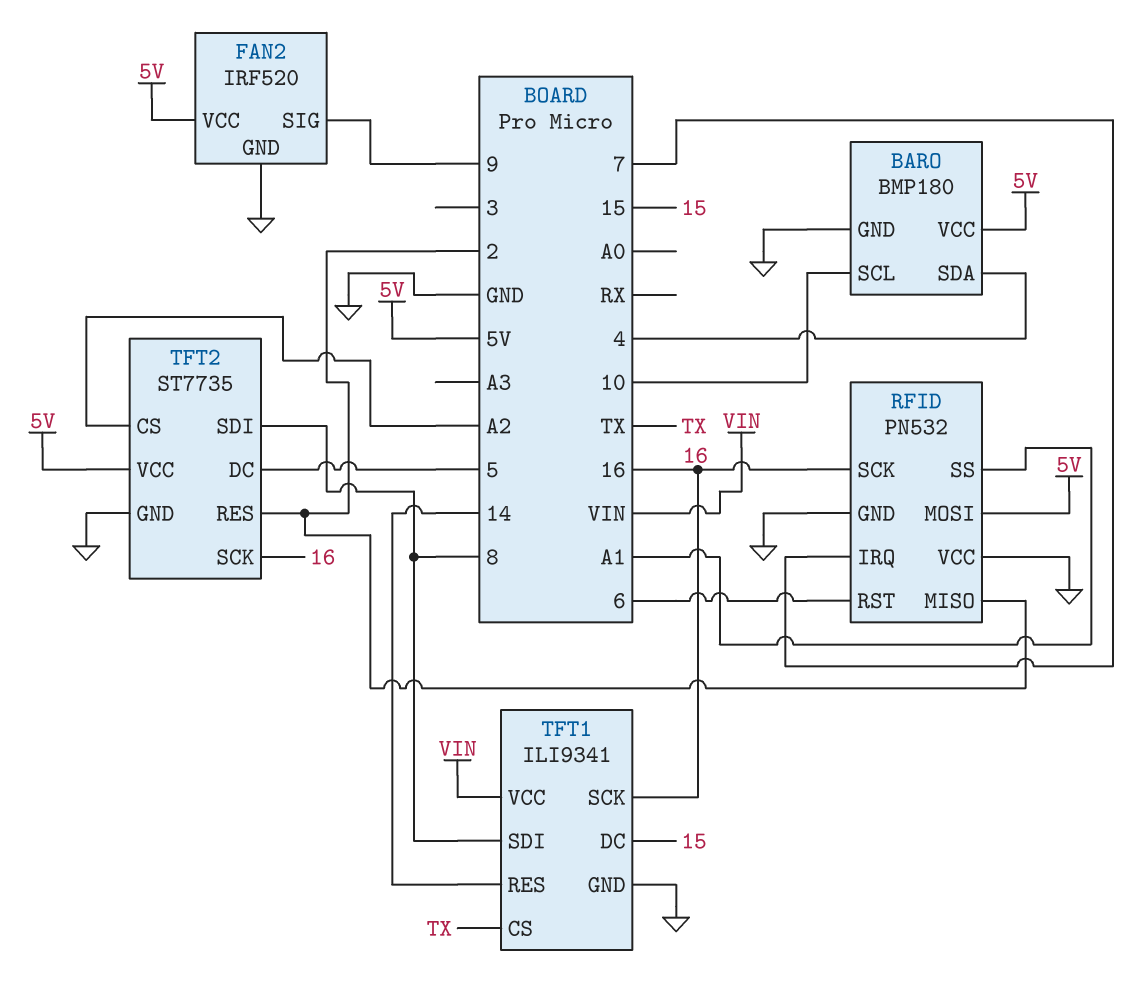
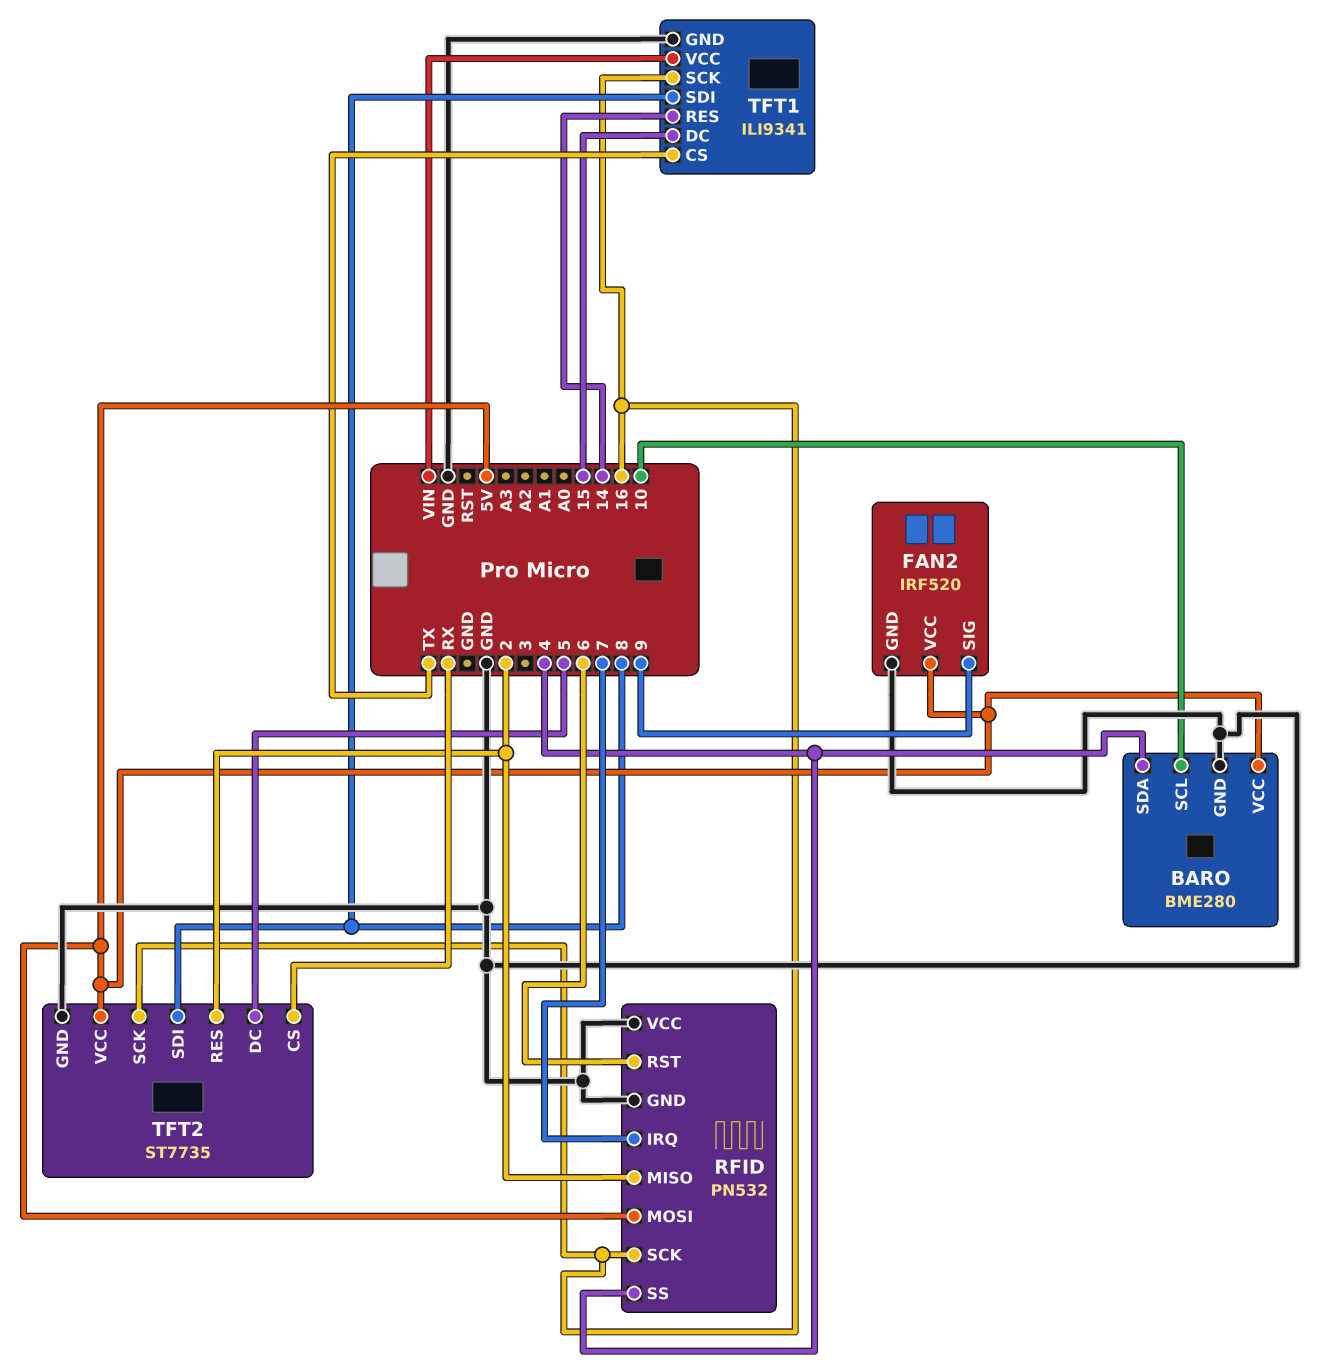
BARO: BMP180 -> BME280
RFID pin SS: A1 -> 4
TFT2 pin CS: A2 -> RX

